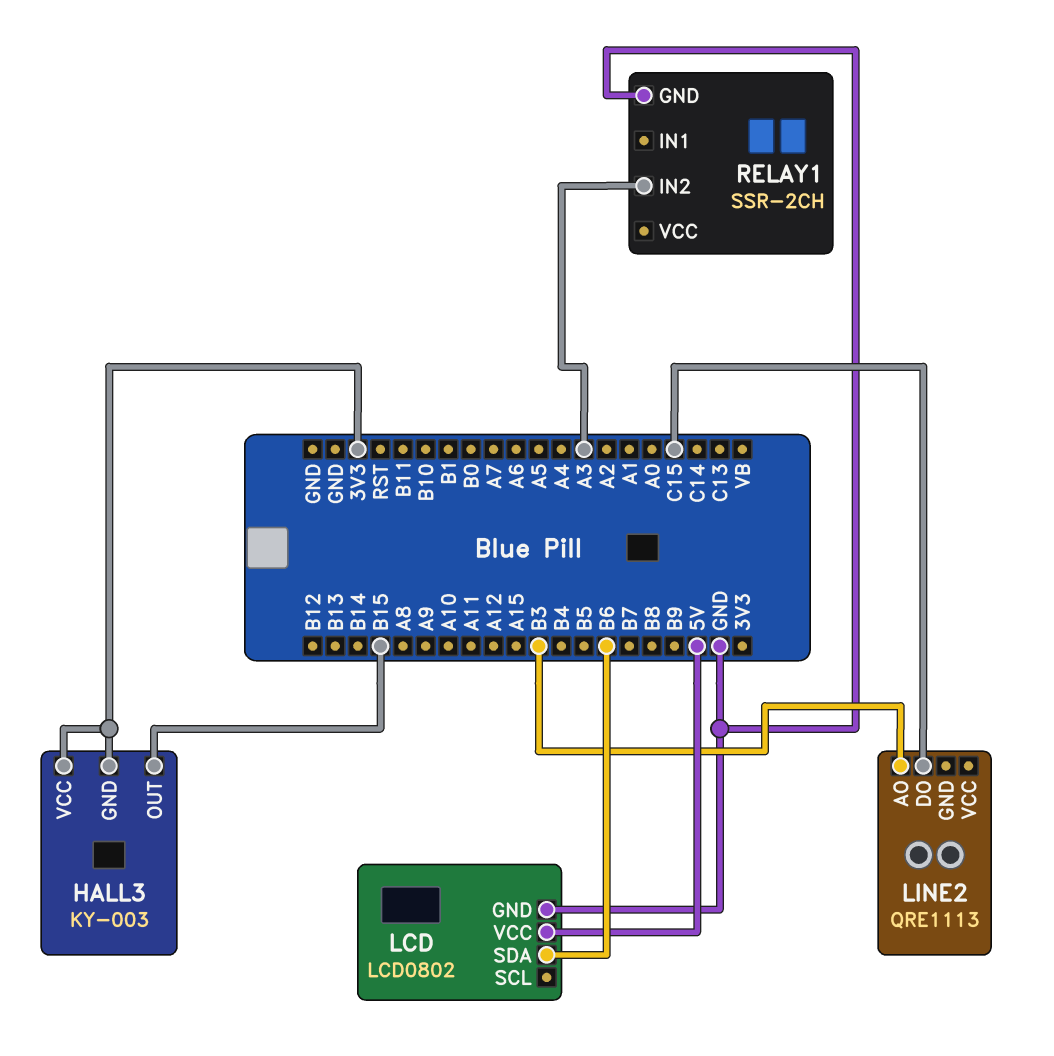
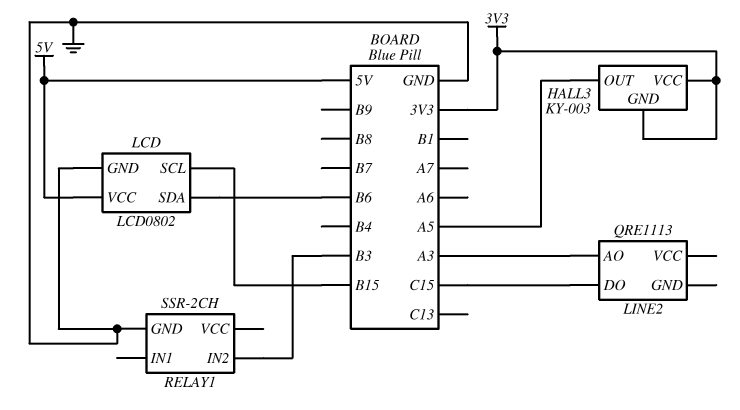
HALL3 pin OUT: B15 -> A5
LCD pin SCL: none -> B15
LINE2 pin AO: B3 -> A3
RELAY1 pin IN2: A3 -> B3

